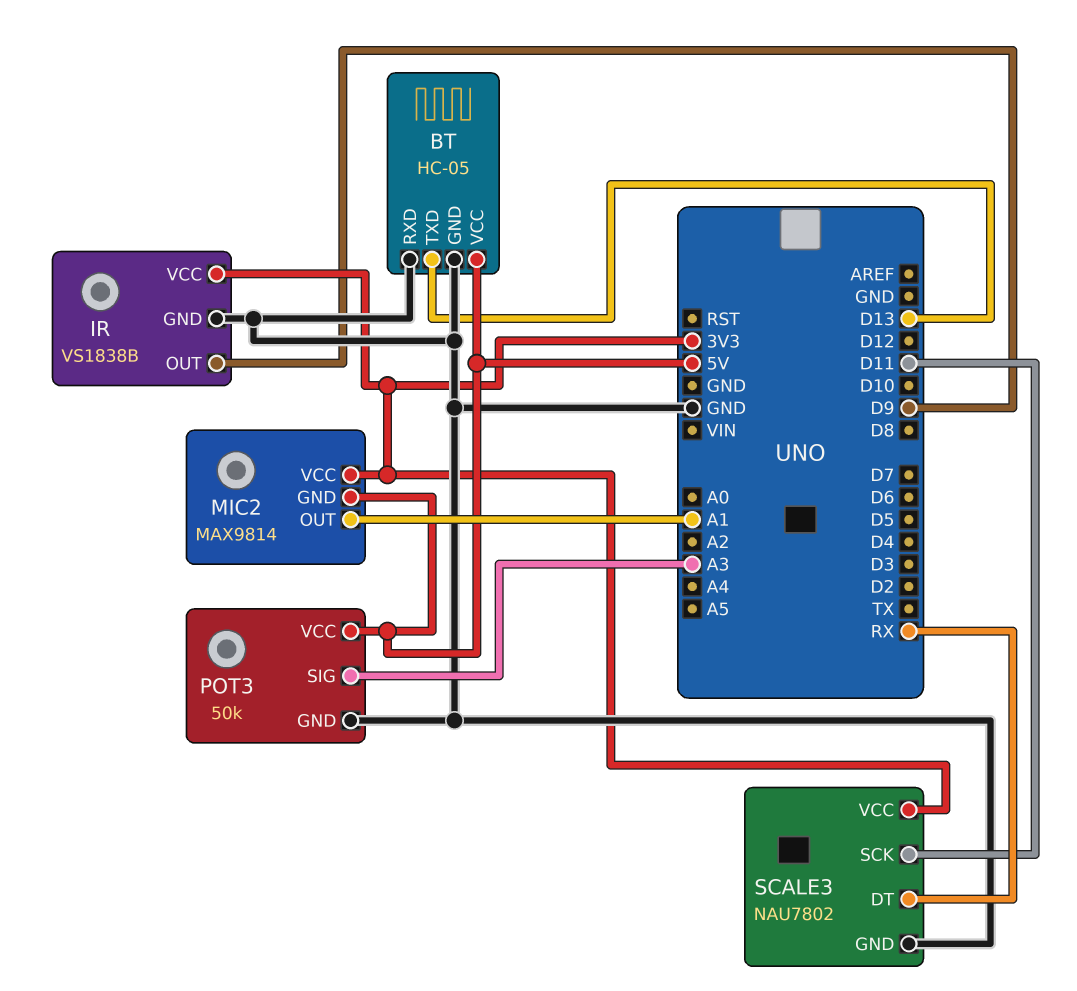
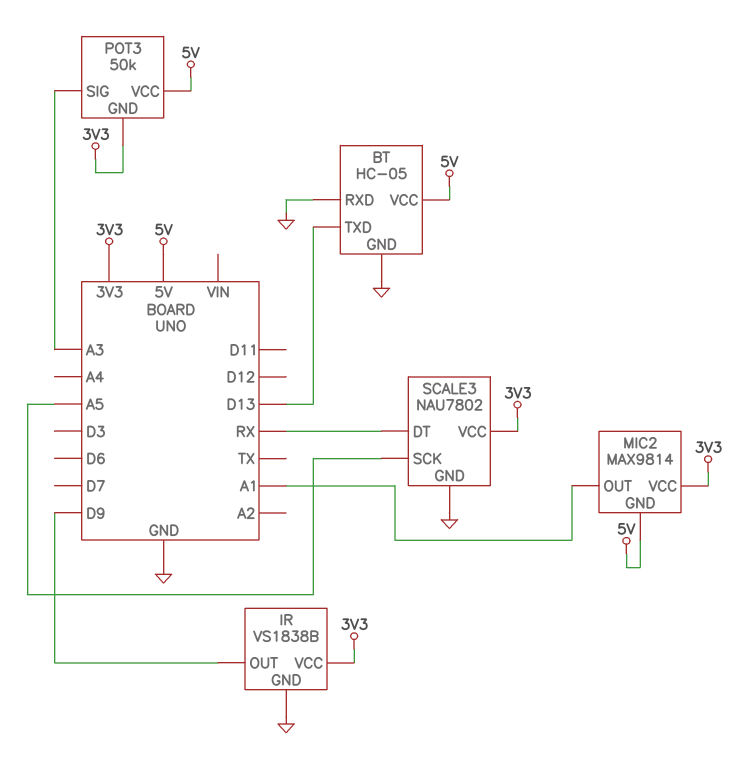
POT3 pin GND: GND -> 3V3
SCALE3 pin SCK: D11 -> A5

